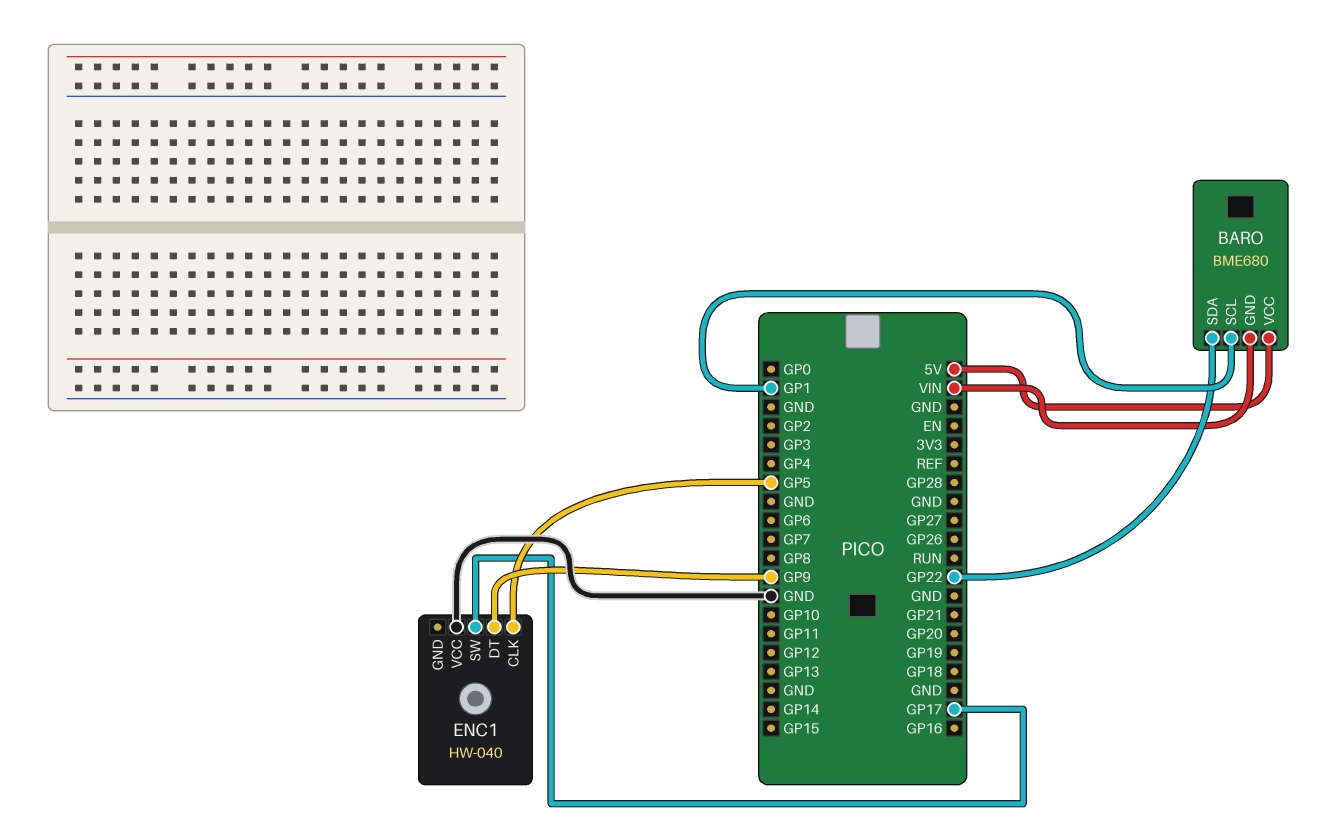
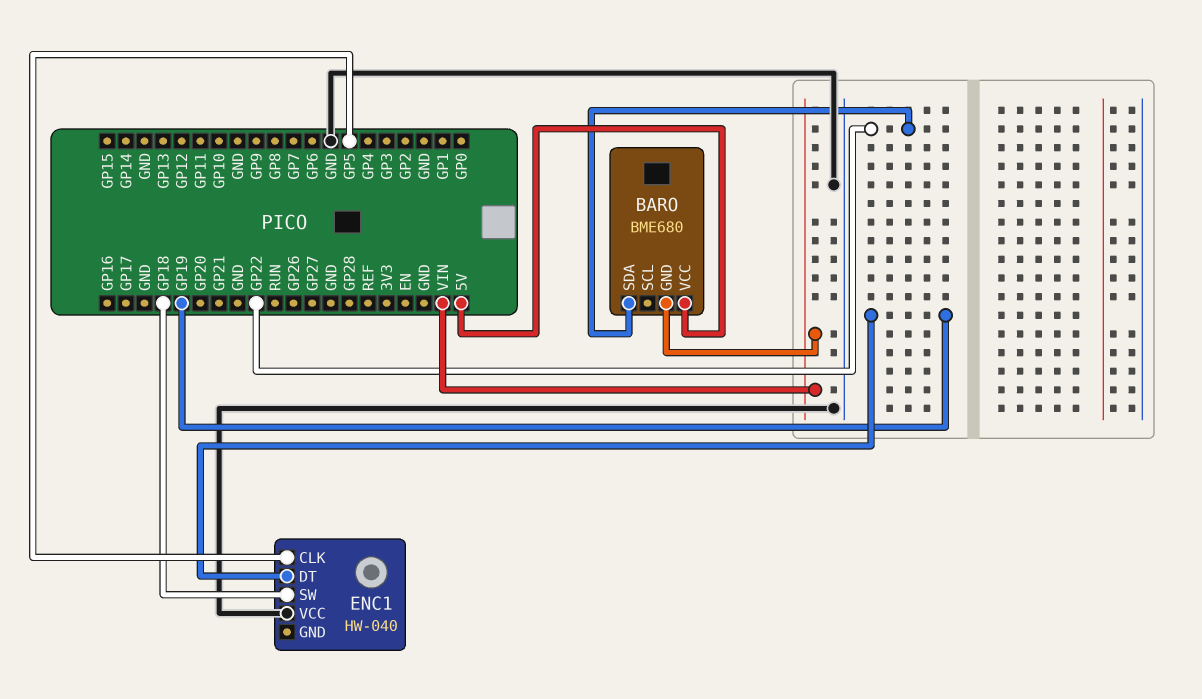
BARO pin SCL: GP1 -> none
ENC1 pin DT: GP9 -> GP19
ENC1 pin SW: GP17 -> GP18

